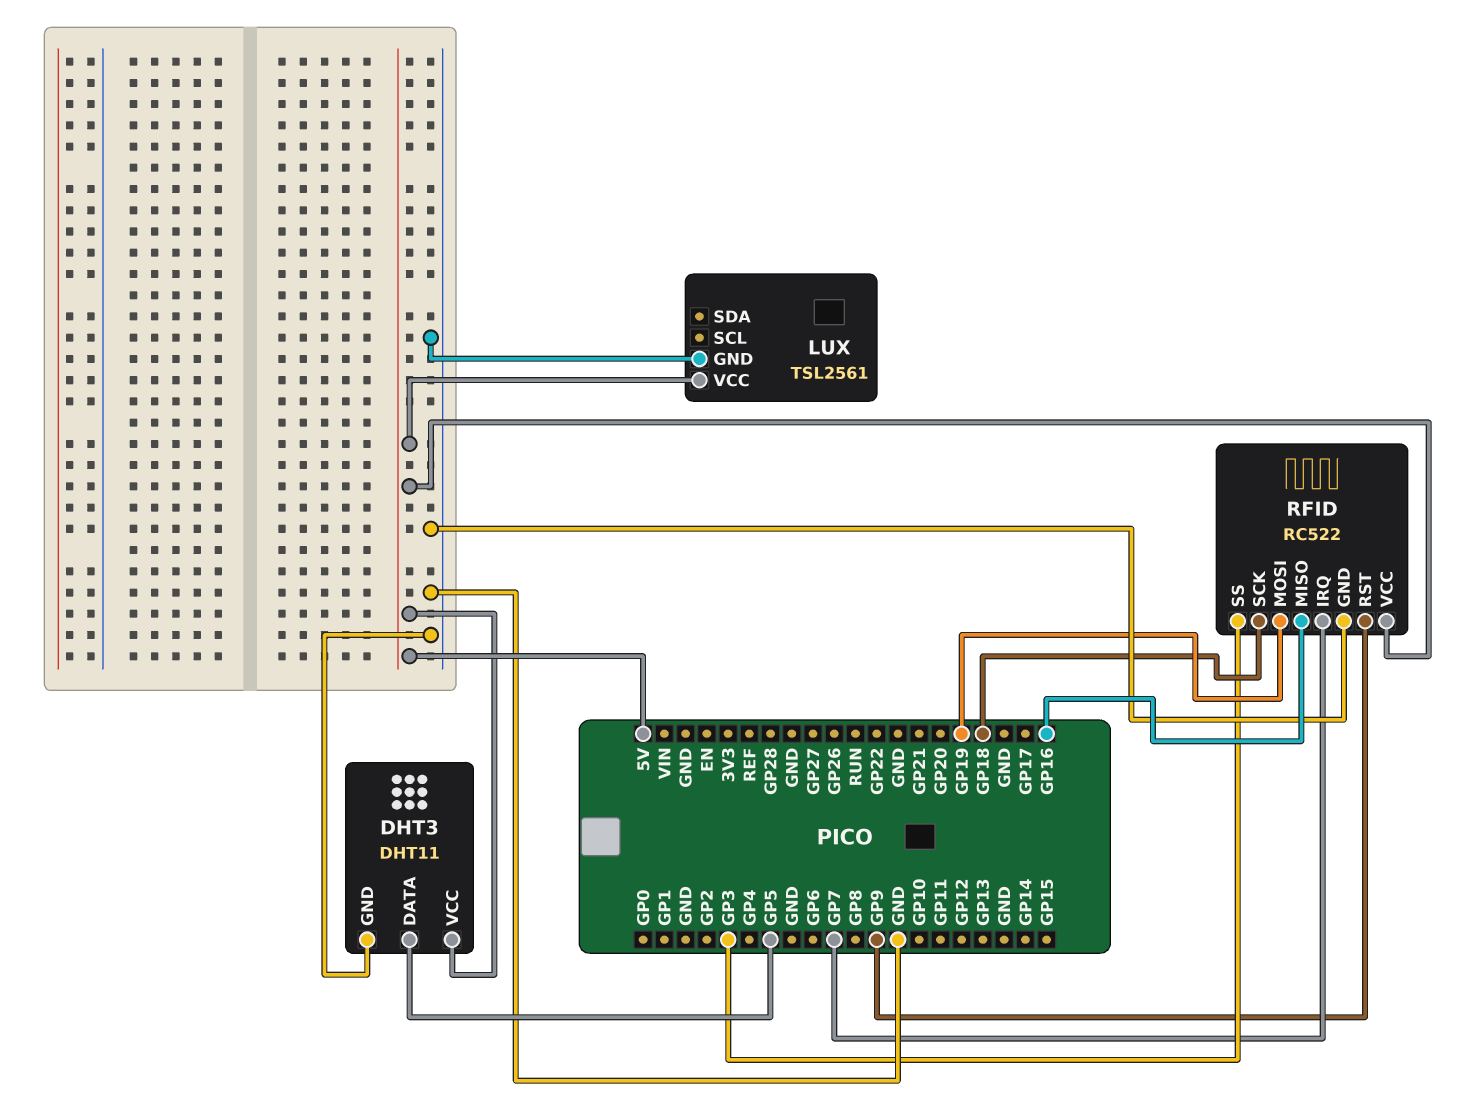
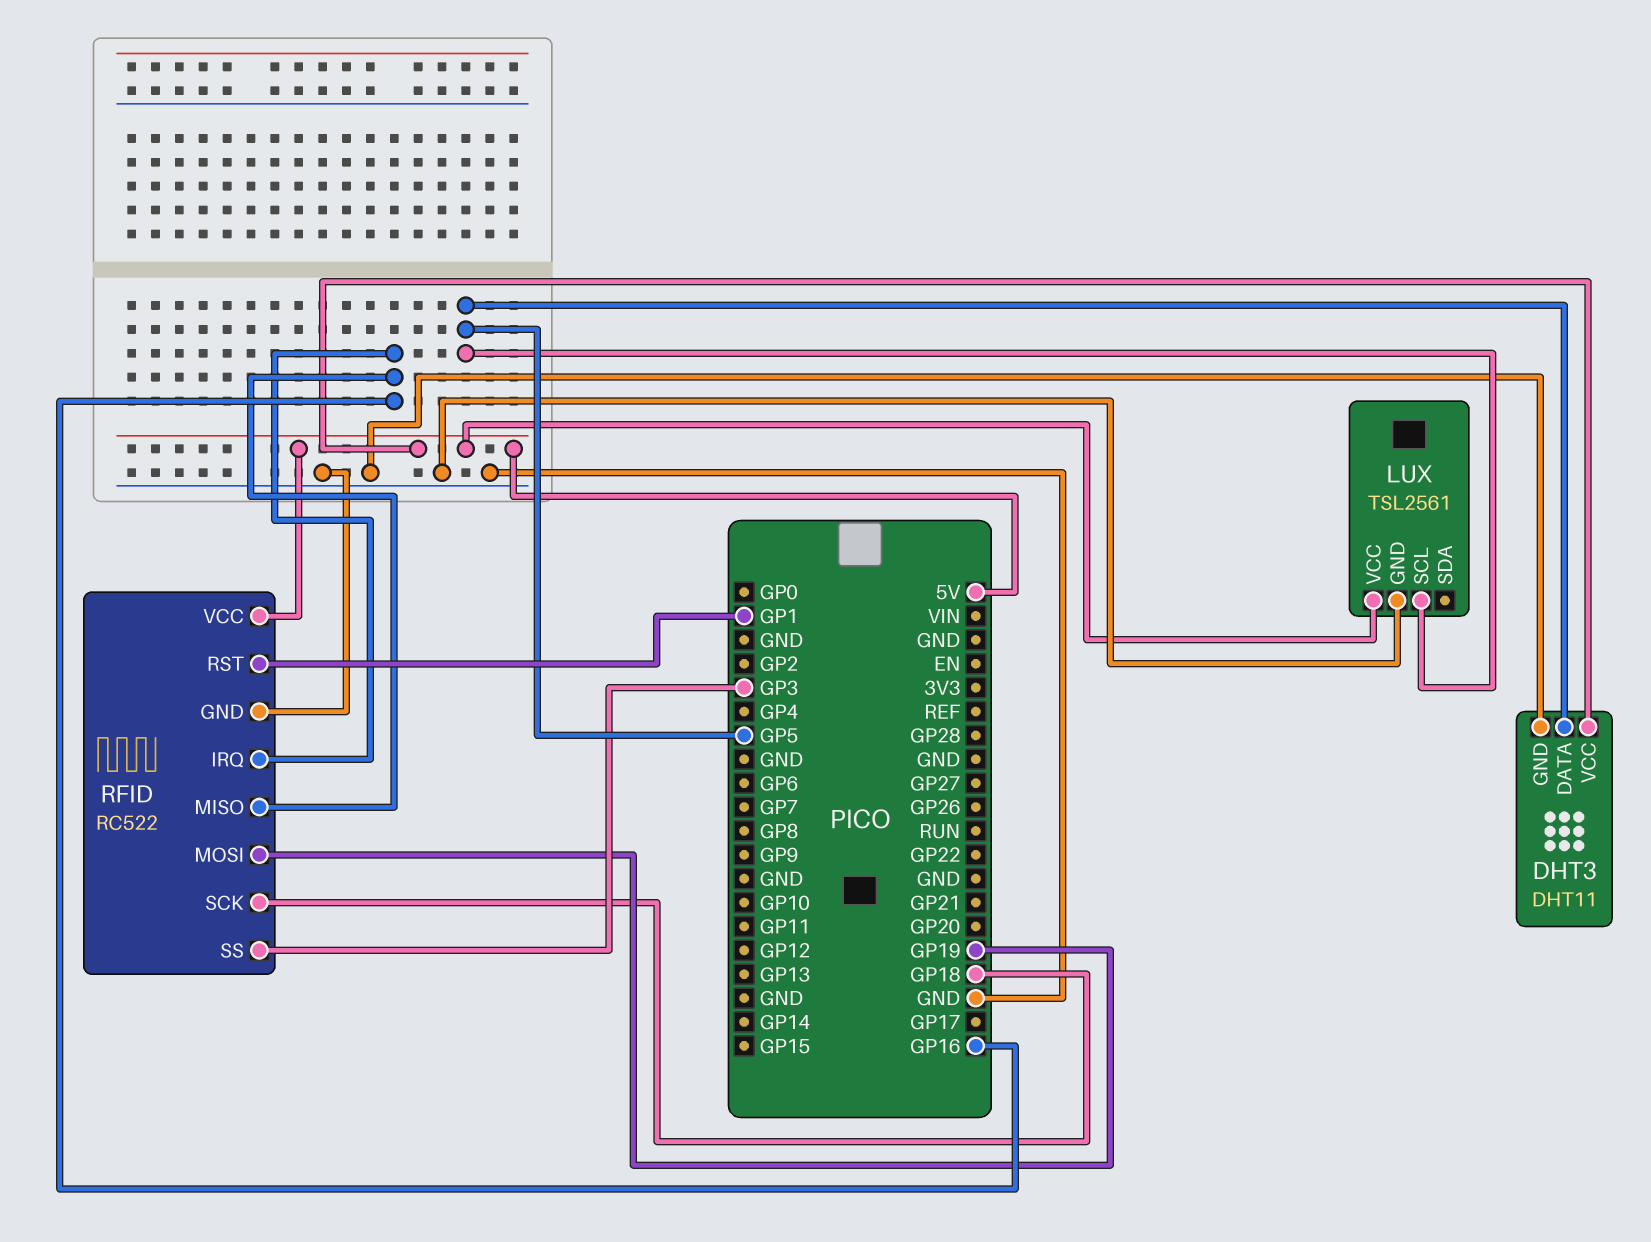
LUX pin SCL: none -> GP5
RFID pin IRQ: GP7 -> GP16
RFID pin RST: GP9 -> GP1

